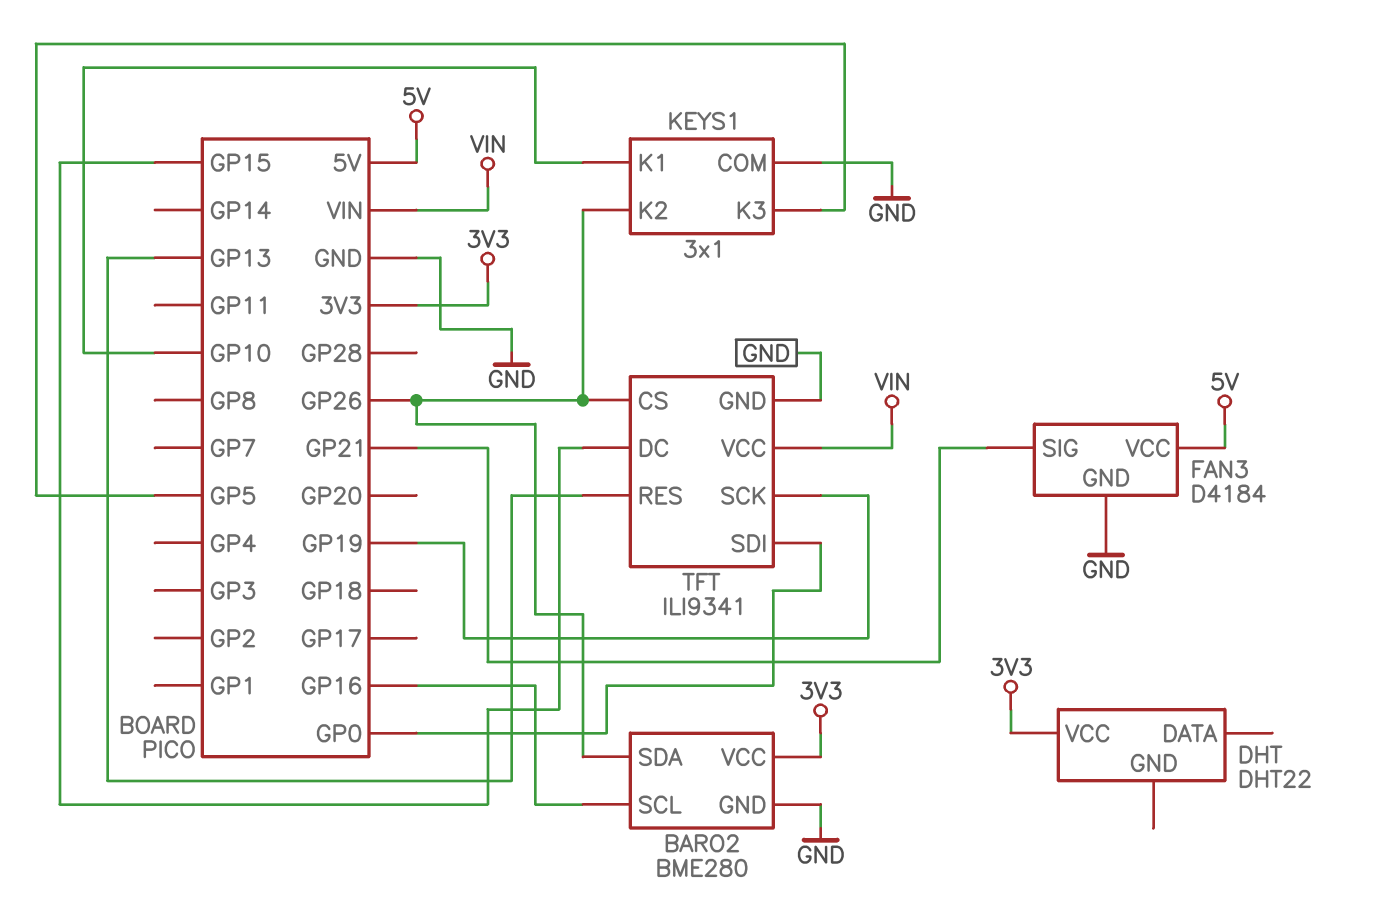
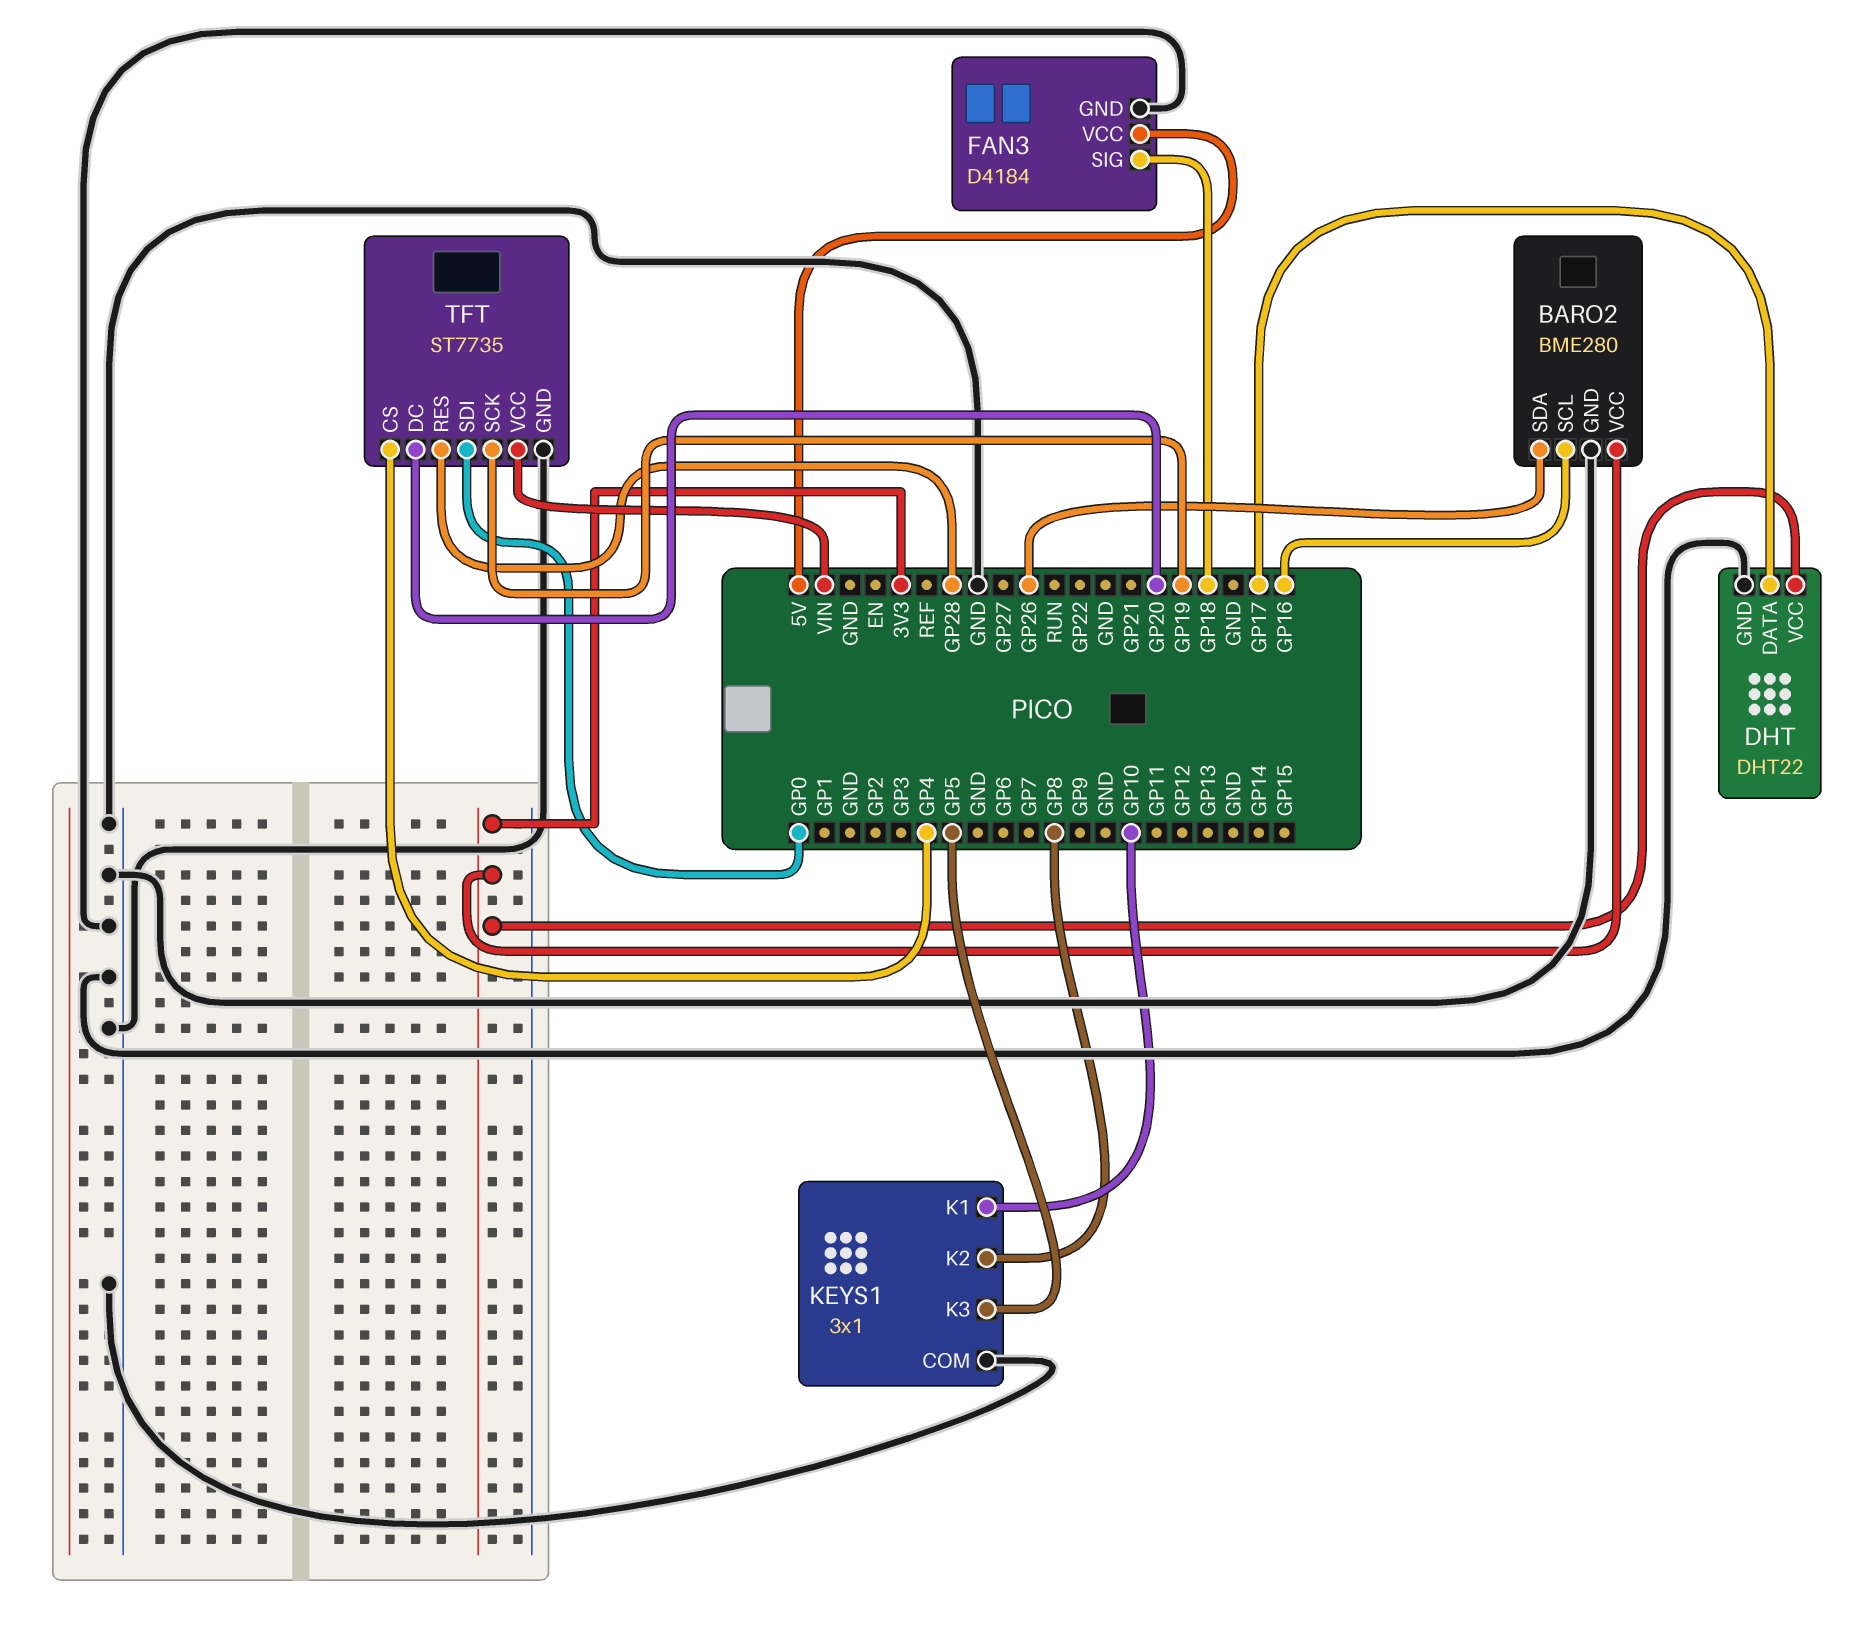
DHT pin DATA: none -> GP17
DHT pin GND: none -> GND
FAN3 pin SIG: GP21 -> GP18
KEYS1 pin K2: GP26 -> GP8
TFT: ILI9341 -> ST7735
TFT pin CS: GP26 -> GP4
TFT pin DC: GP15 -> GP20
TFT pin RES: GP13 -> GP28

